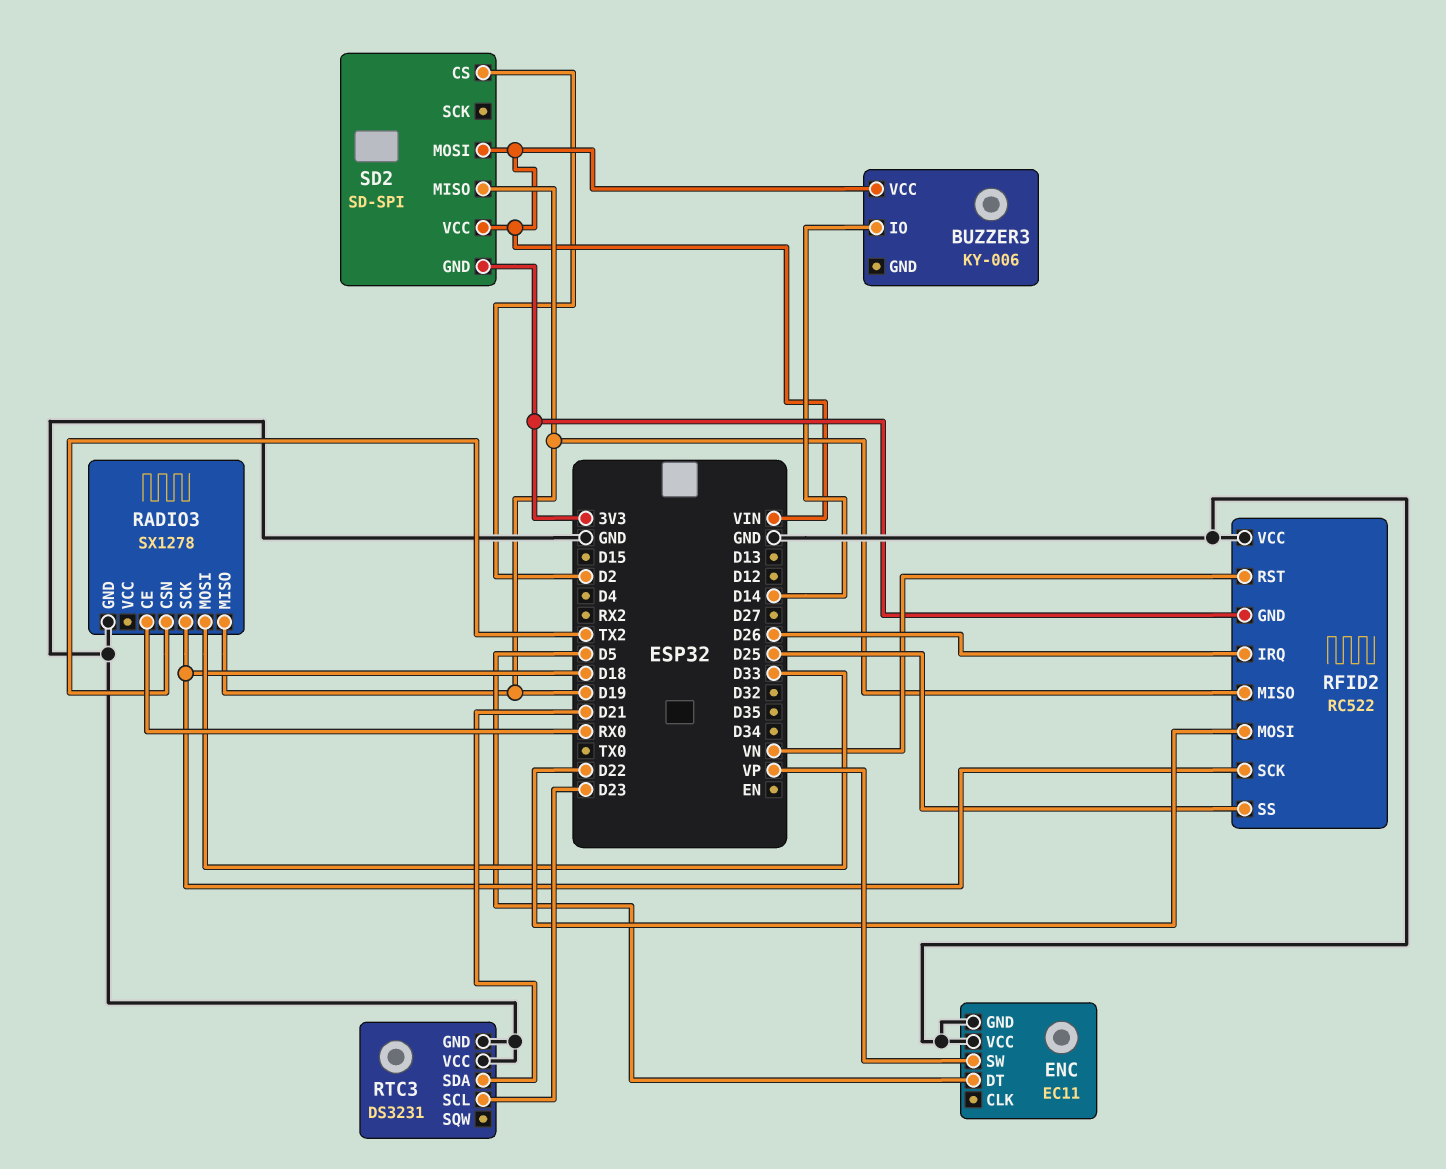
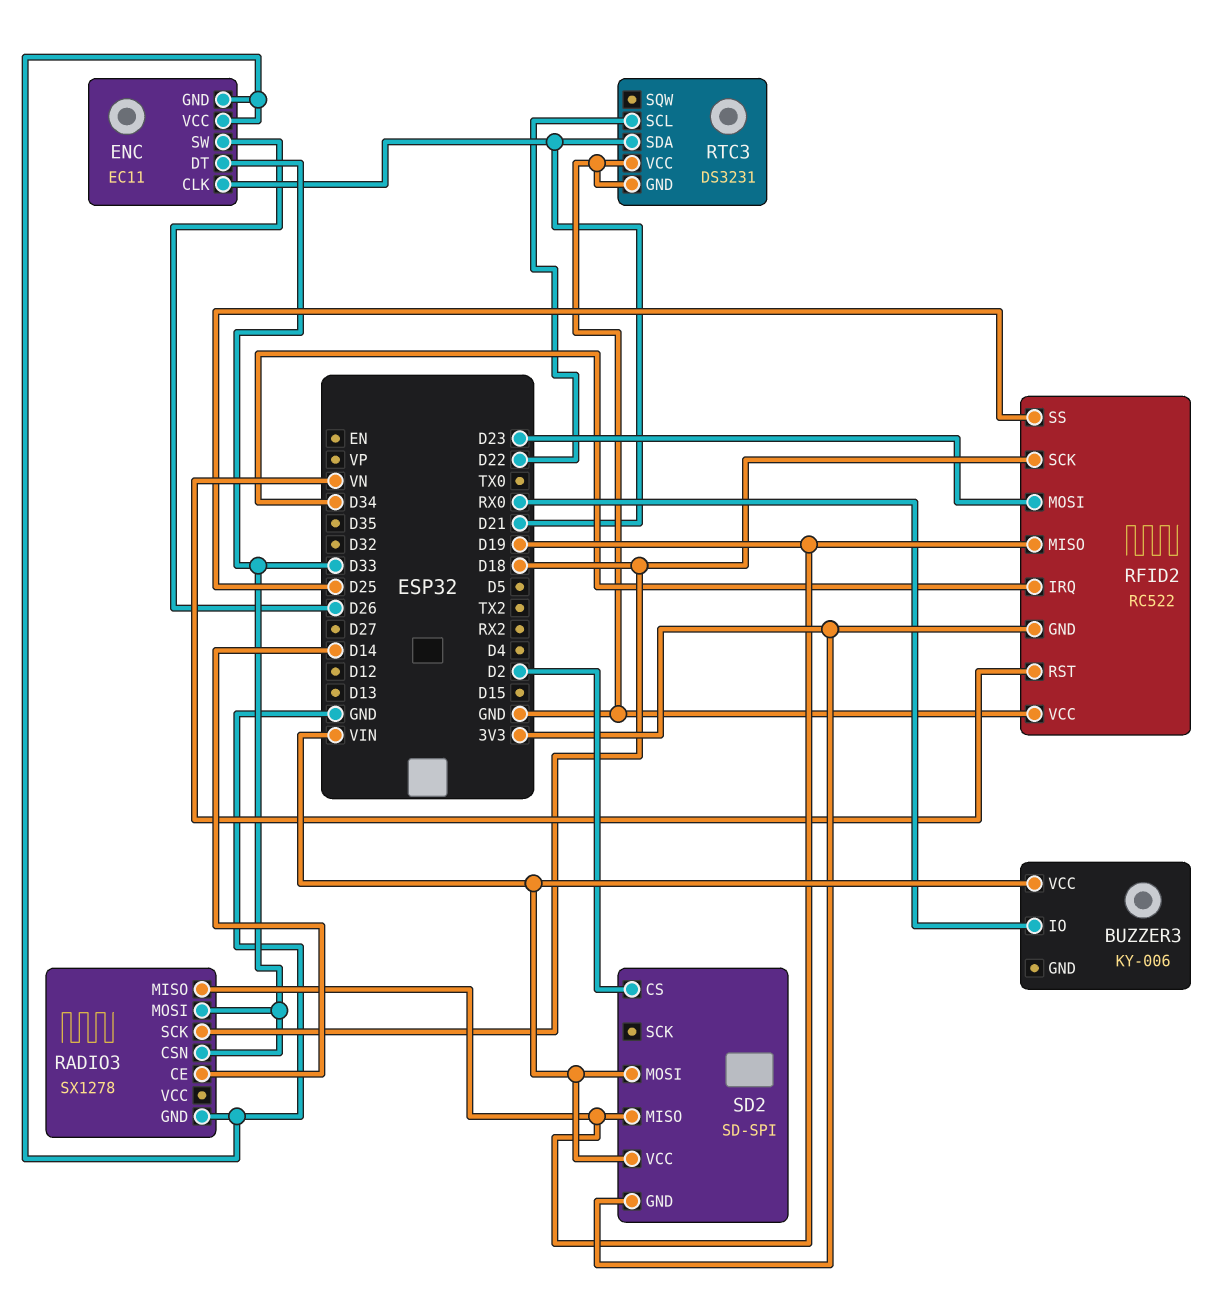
BUZZER3 pin IO: D14 -> RX0
ENC pin CLK: none -> D21
ENC pin DT: D5 -> D33
ENC pin SW: VP -> D26
RADIO3 pin CE: RX0 -> D14
RADIO3 pin CSN: TX2 -> D33
RFID2 pin IRQ: D26 -> D34
RFID2 pin MOSI: D22 -> D23
RTC3 pin SCL: D23 -> D22

